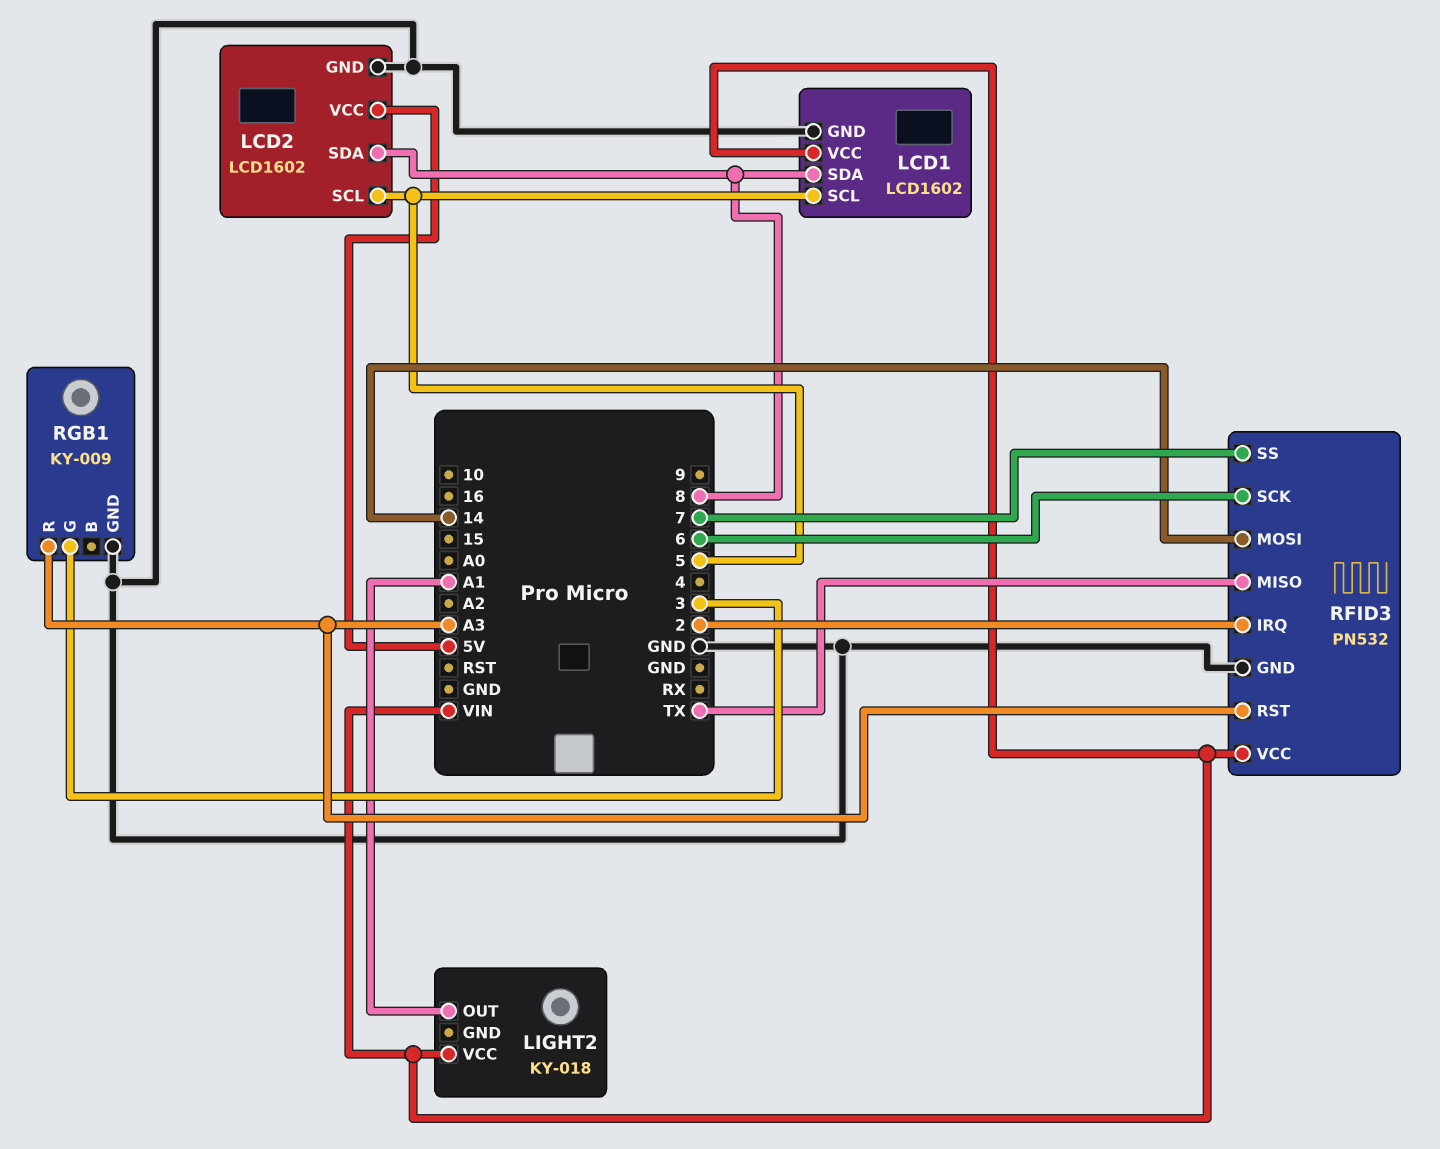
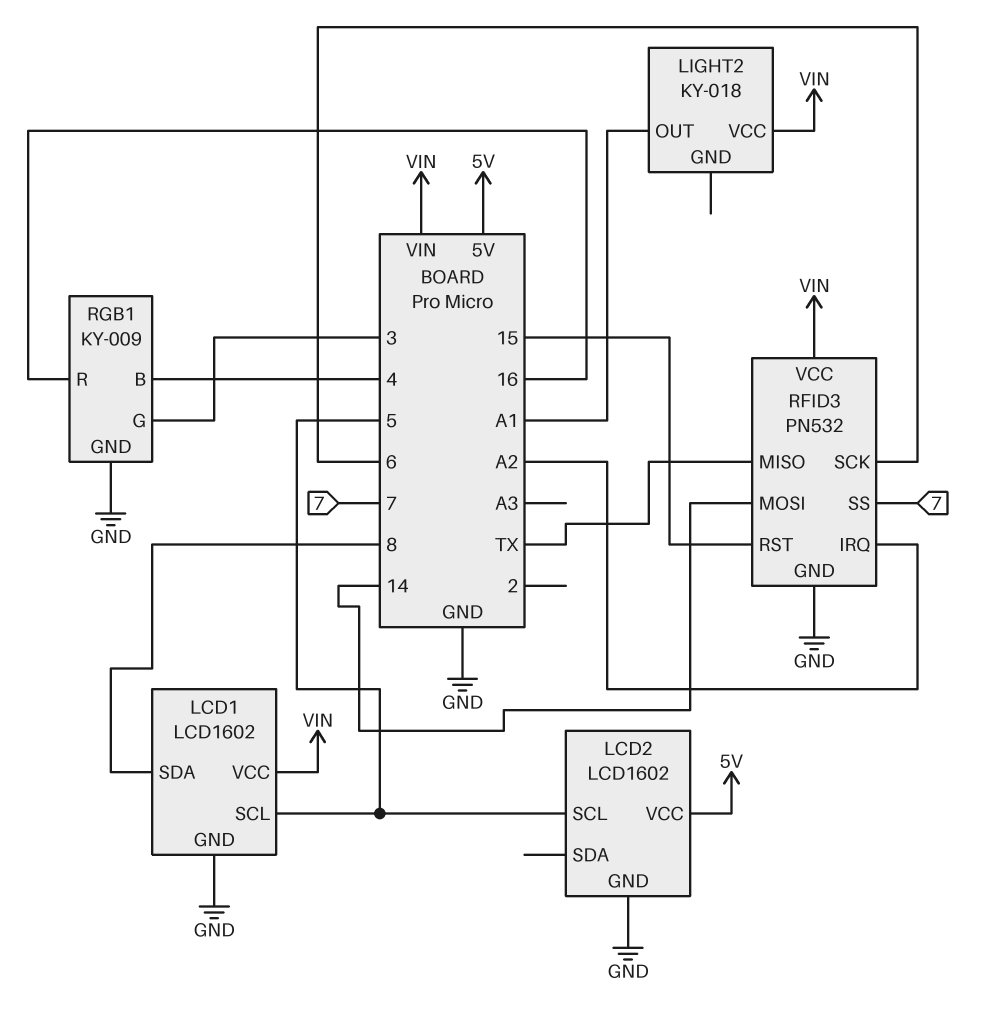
LCD2 pin SDA: 8 -> none
RFID3 pin IRQ: 2 -> A2
RFID3 pin RST: A3 -> 15
RGB1 pin B: none -> 4
RGB1 pin R: A3 -> 16

